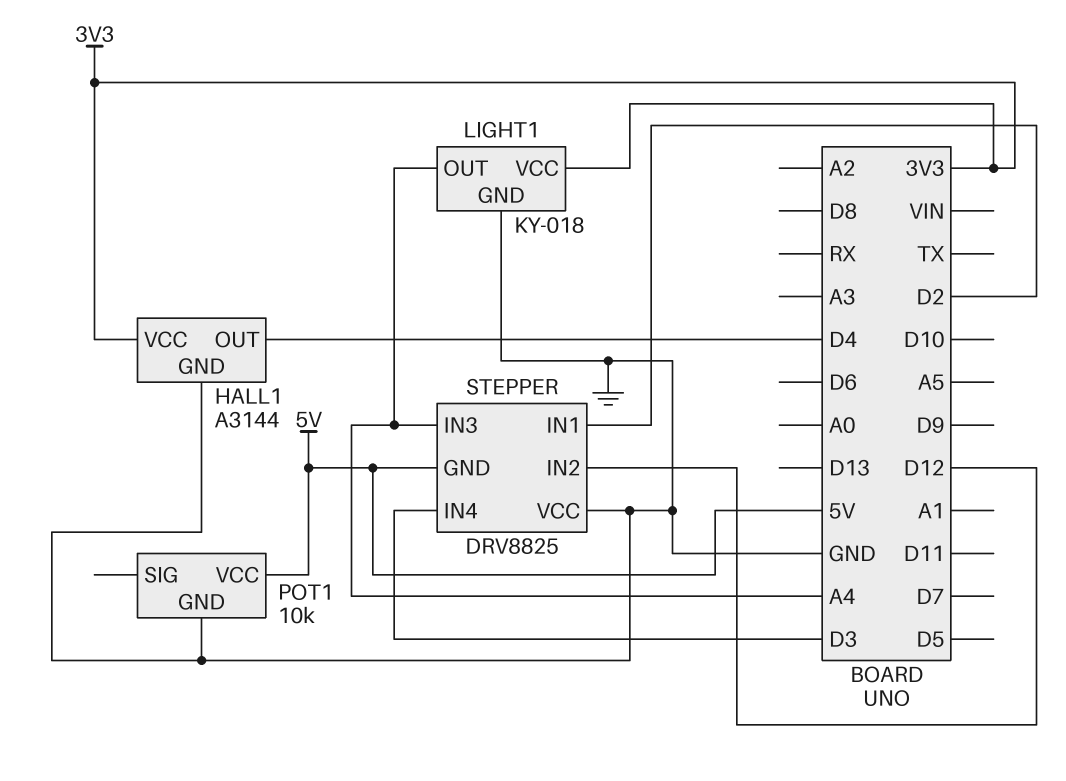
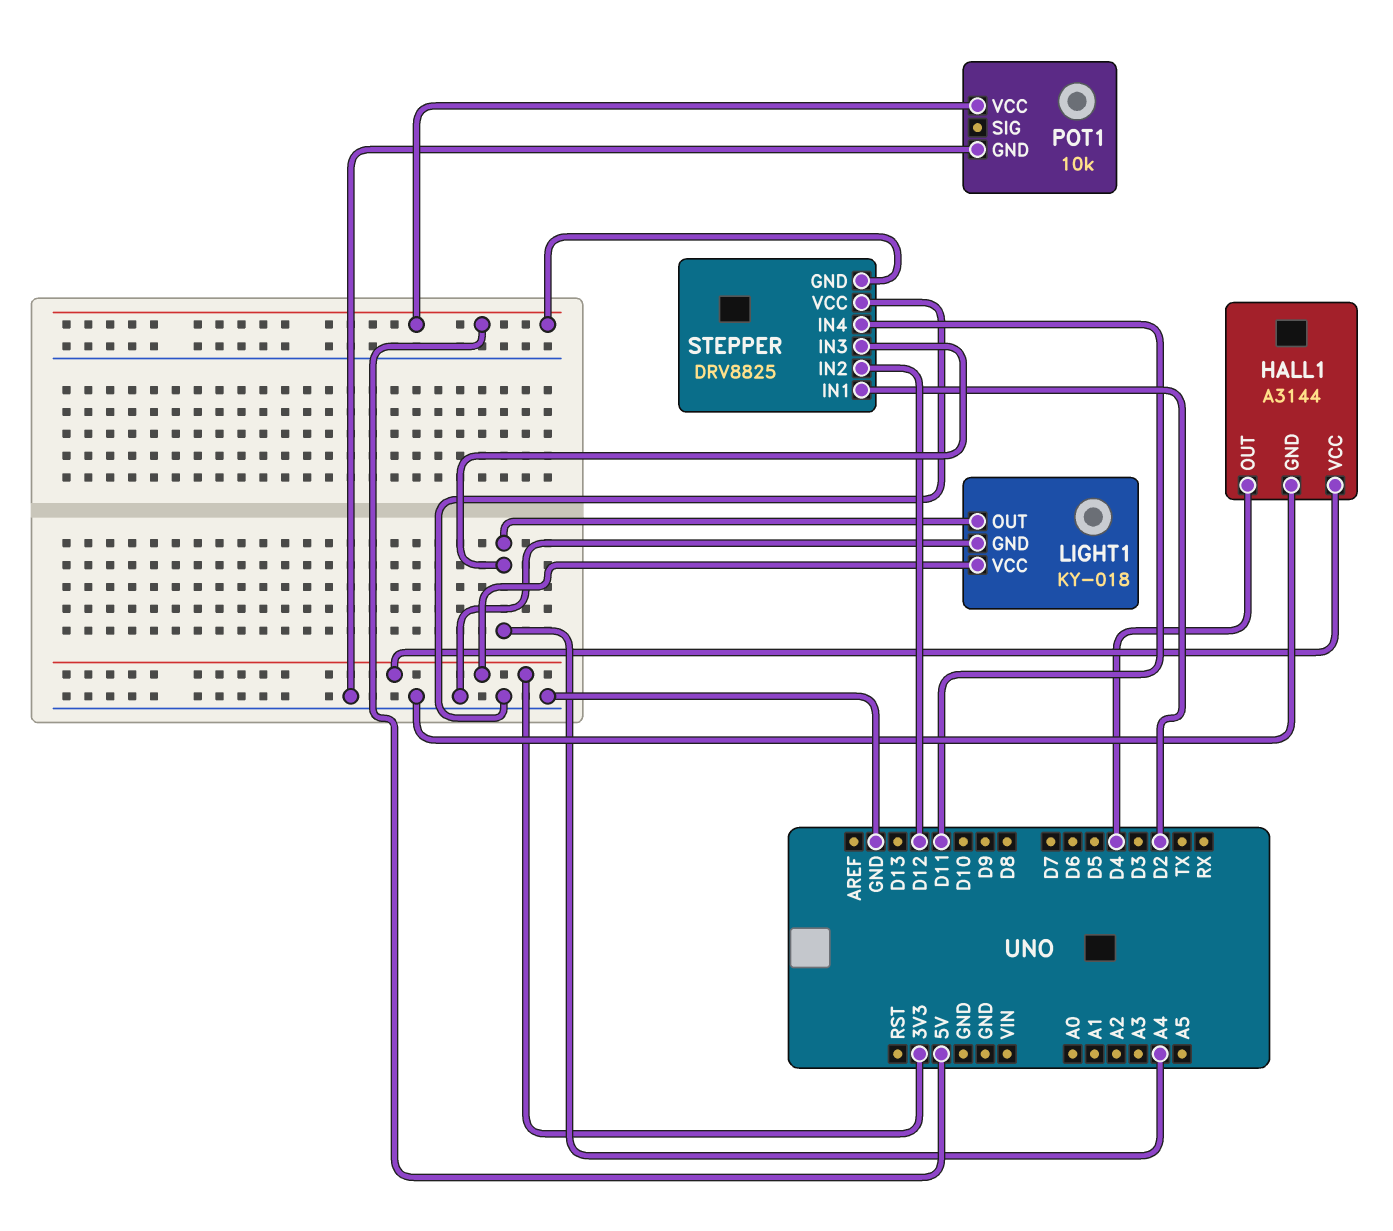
STEPPER pin IN4: D3 -> D11

